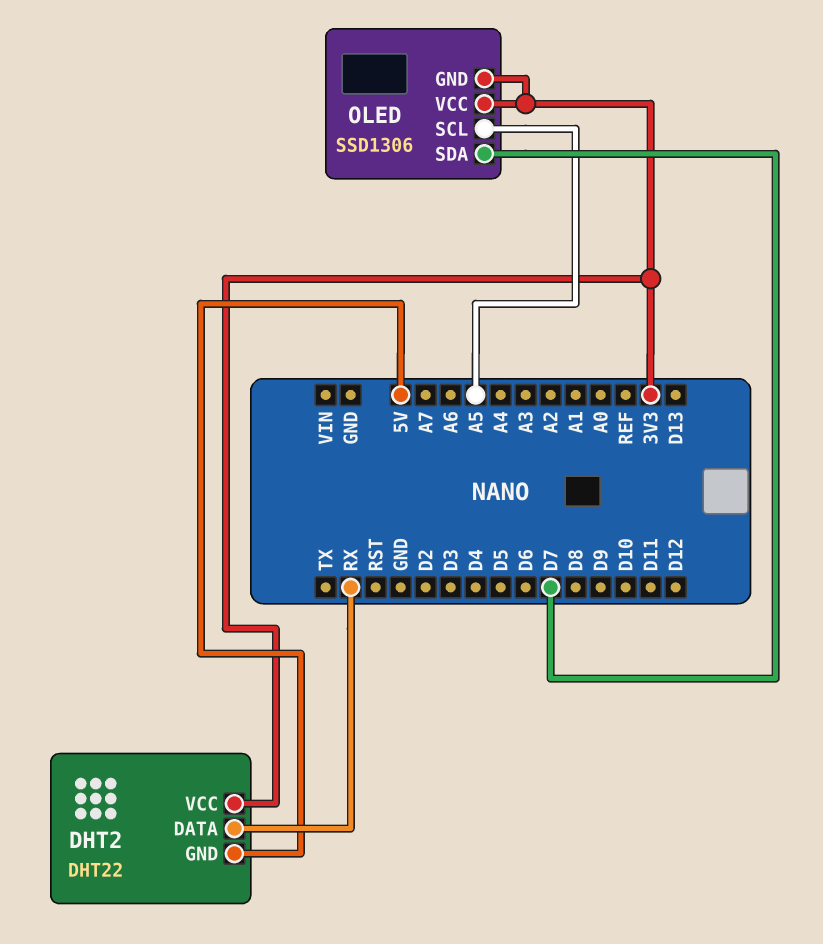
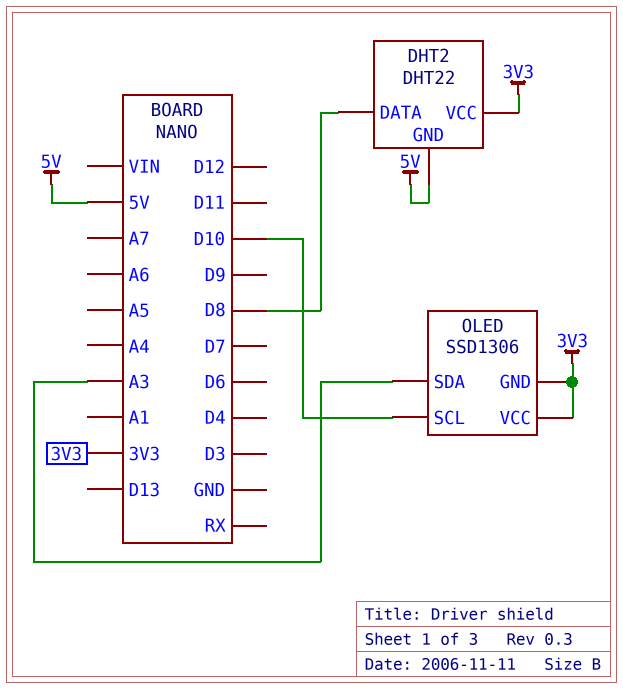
DHT2 pin DATA: RX -> D8
OLED pin SCL: A5 -> D10
OLED pin SDA: D7 -> A3

